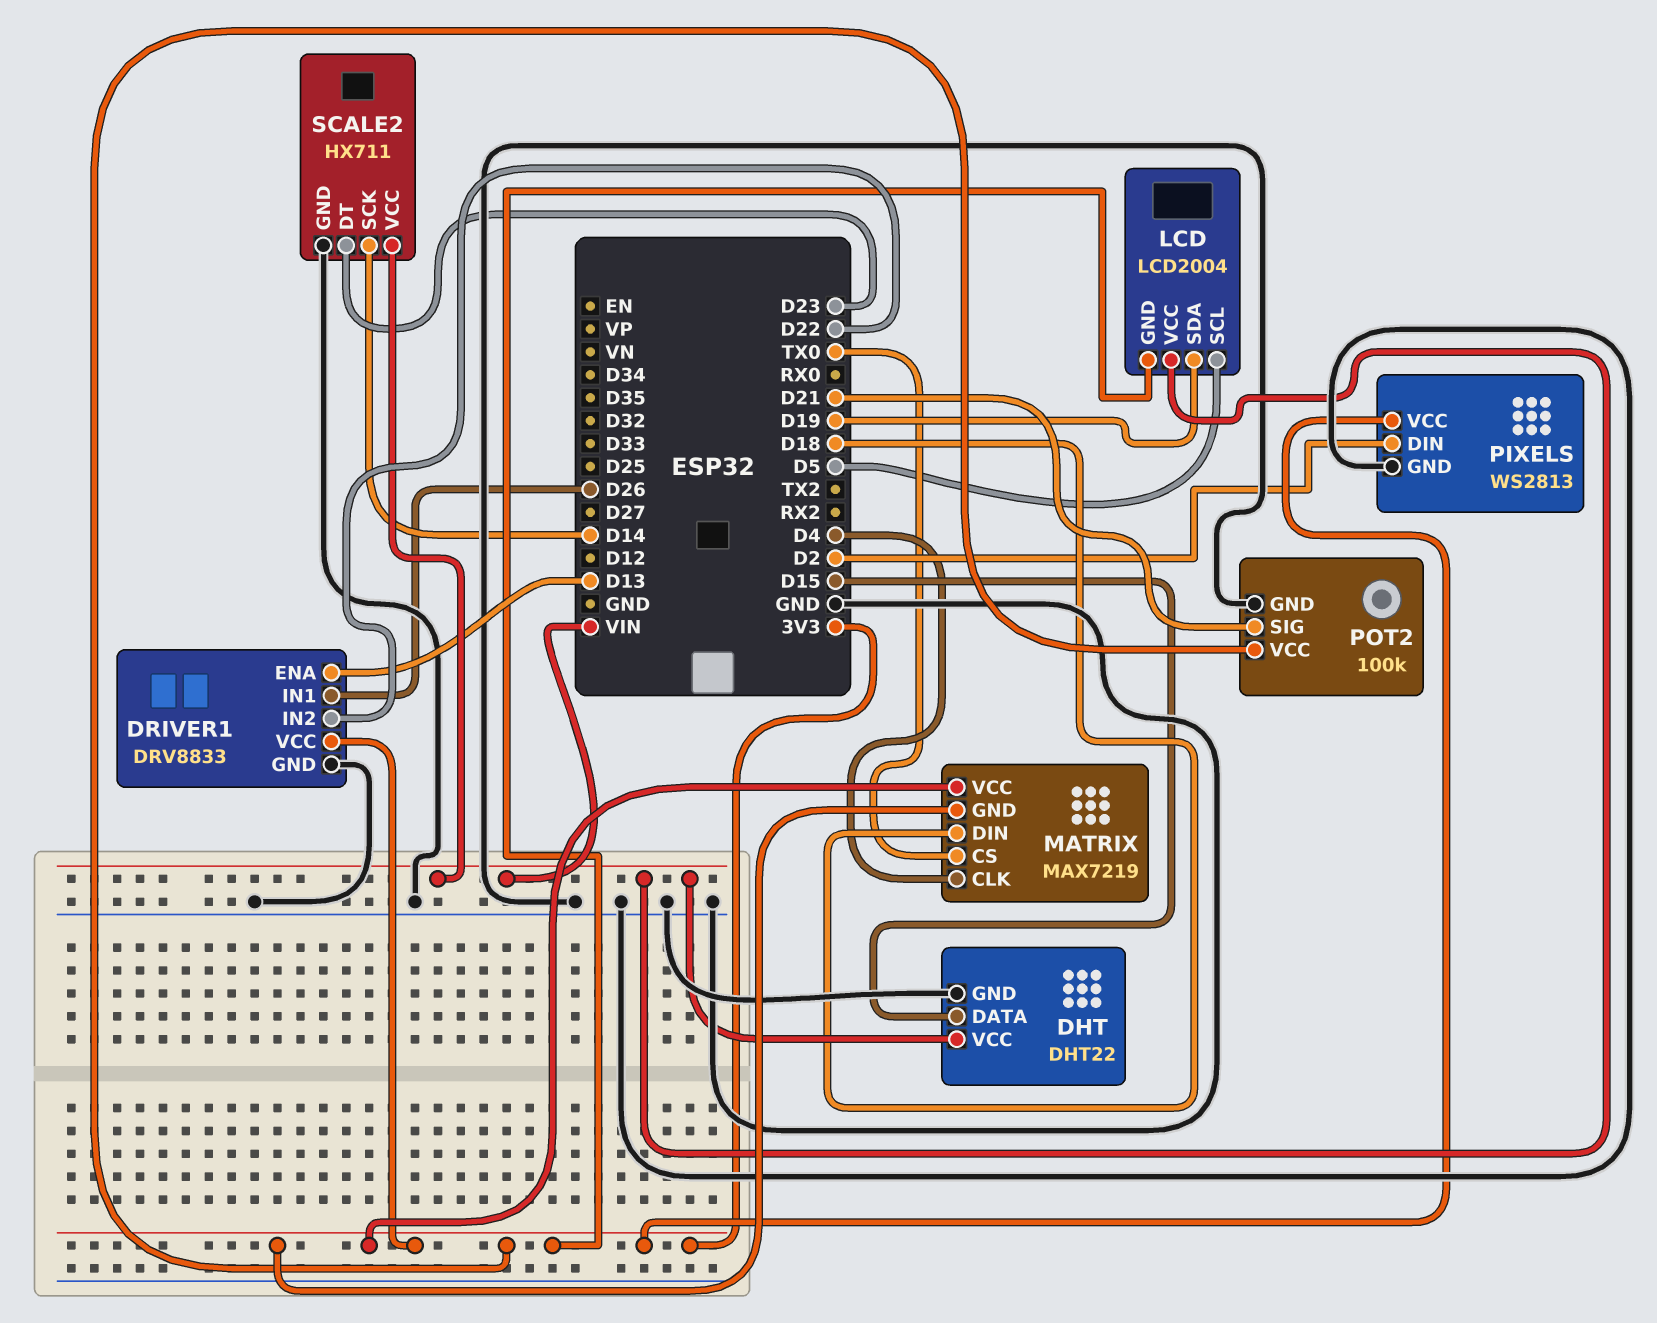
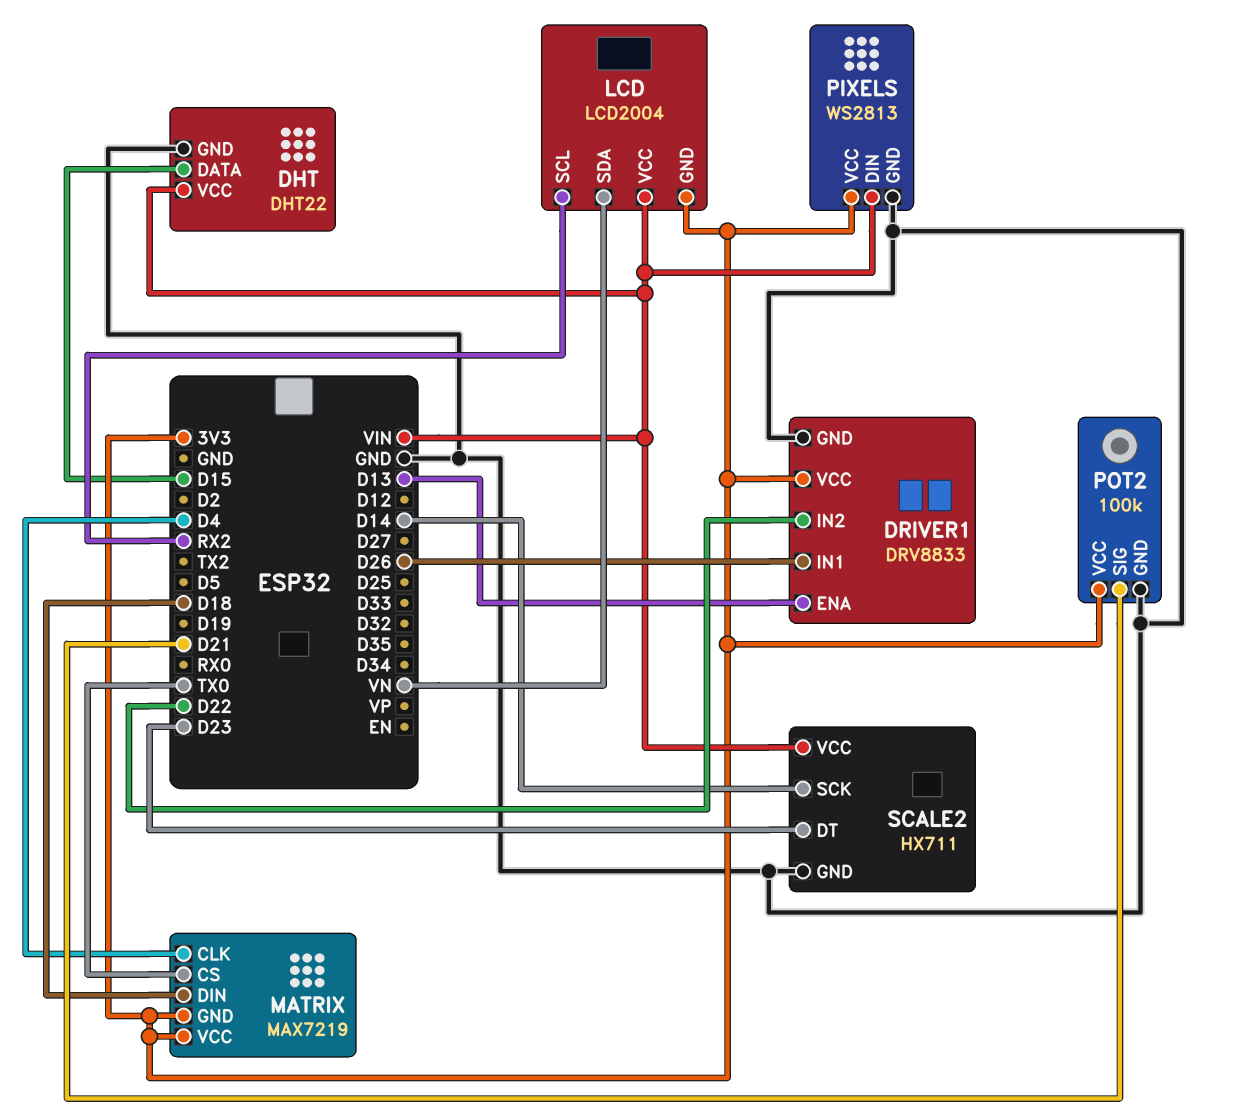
LCD pin SCL: D5 -> RX2
LCD pin SDA: D19 -> VN
PIXELS pin DIN: D2 -> VIN

